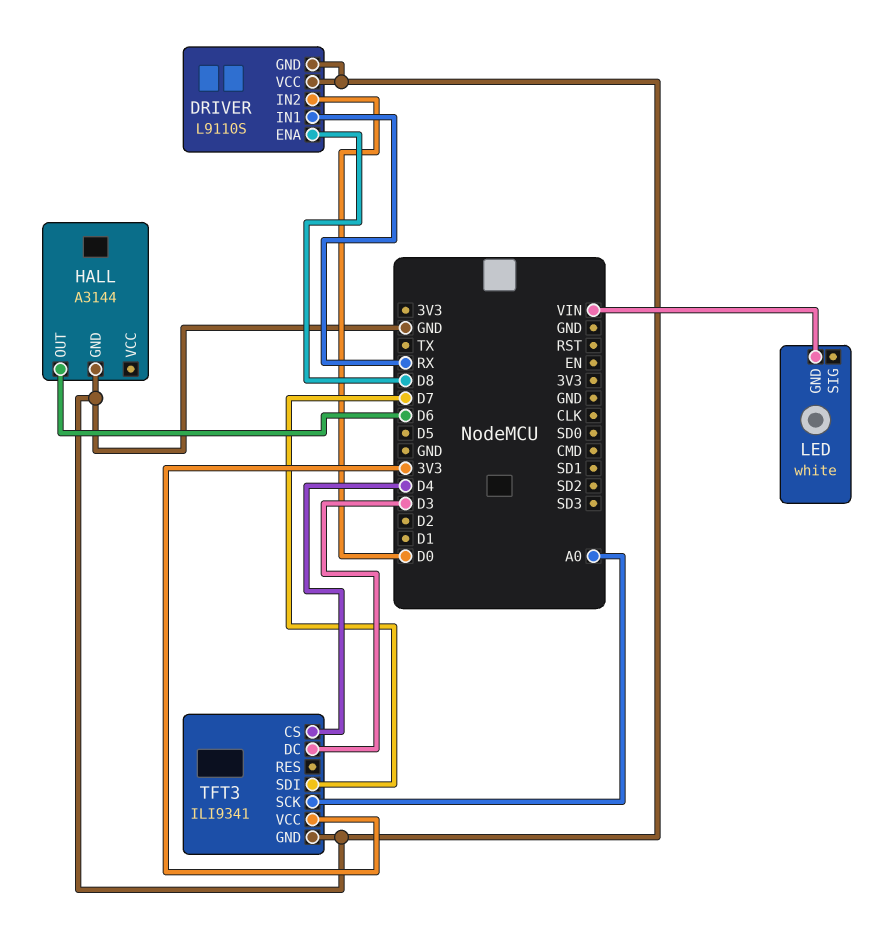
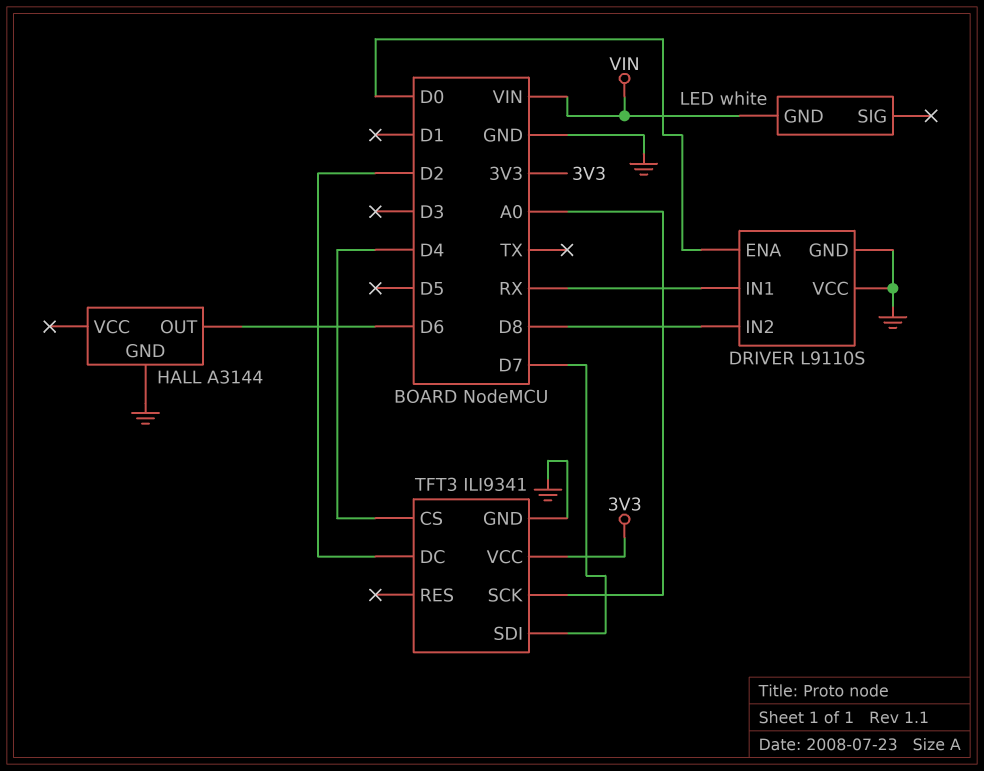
DRIVER pin ENA: D8 -> D0
DRIVER pin IN2: D0 -> D8
TFT3 pin DC: D3 -> D2

